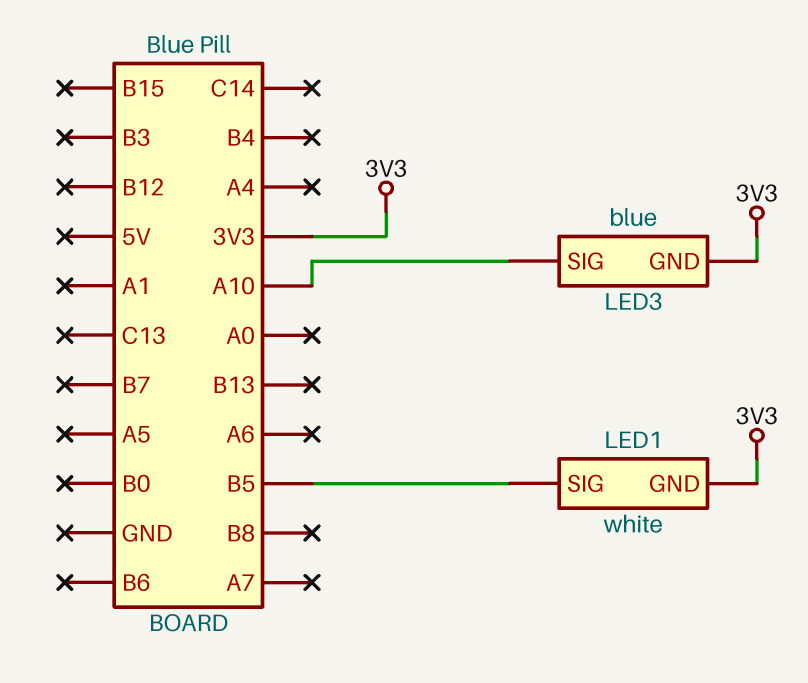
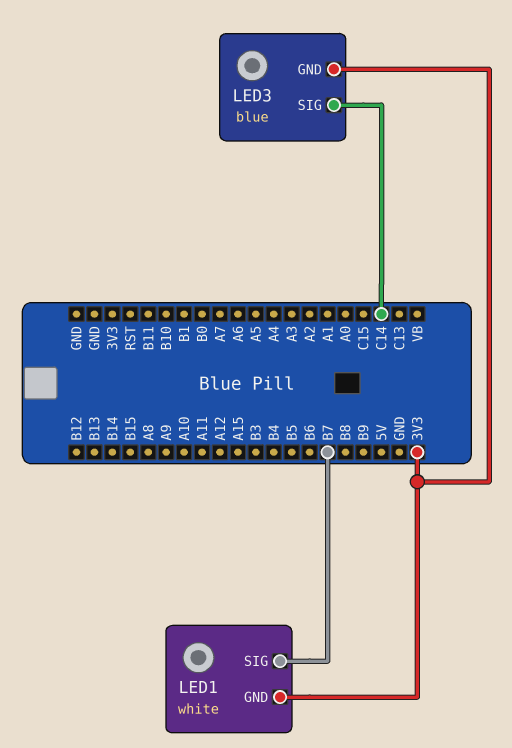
LED1 pin SIG: B5 -> B7
LED3 pin SIG: A10 -> C14

